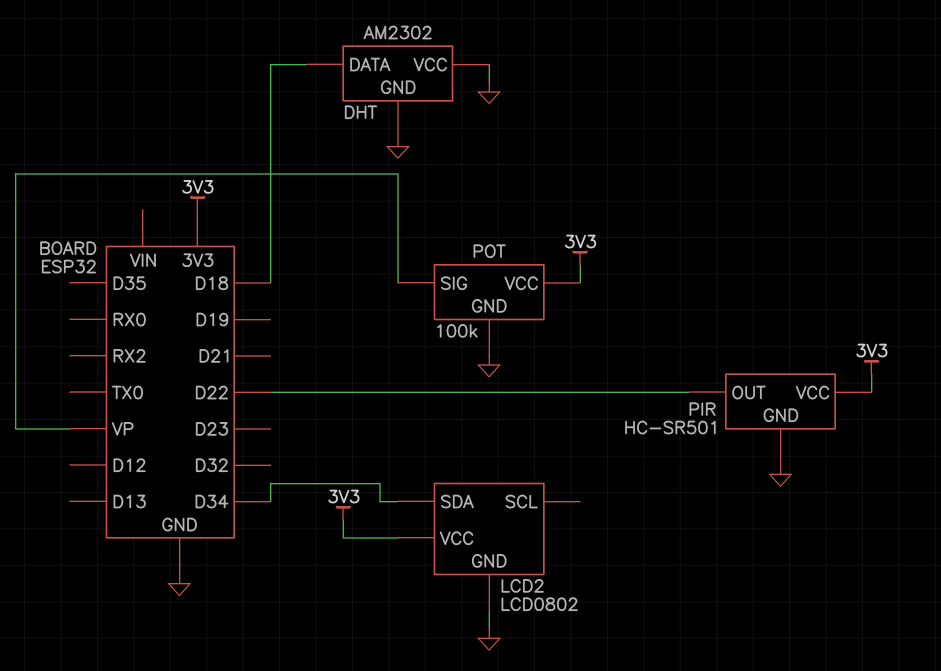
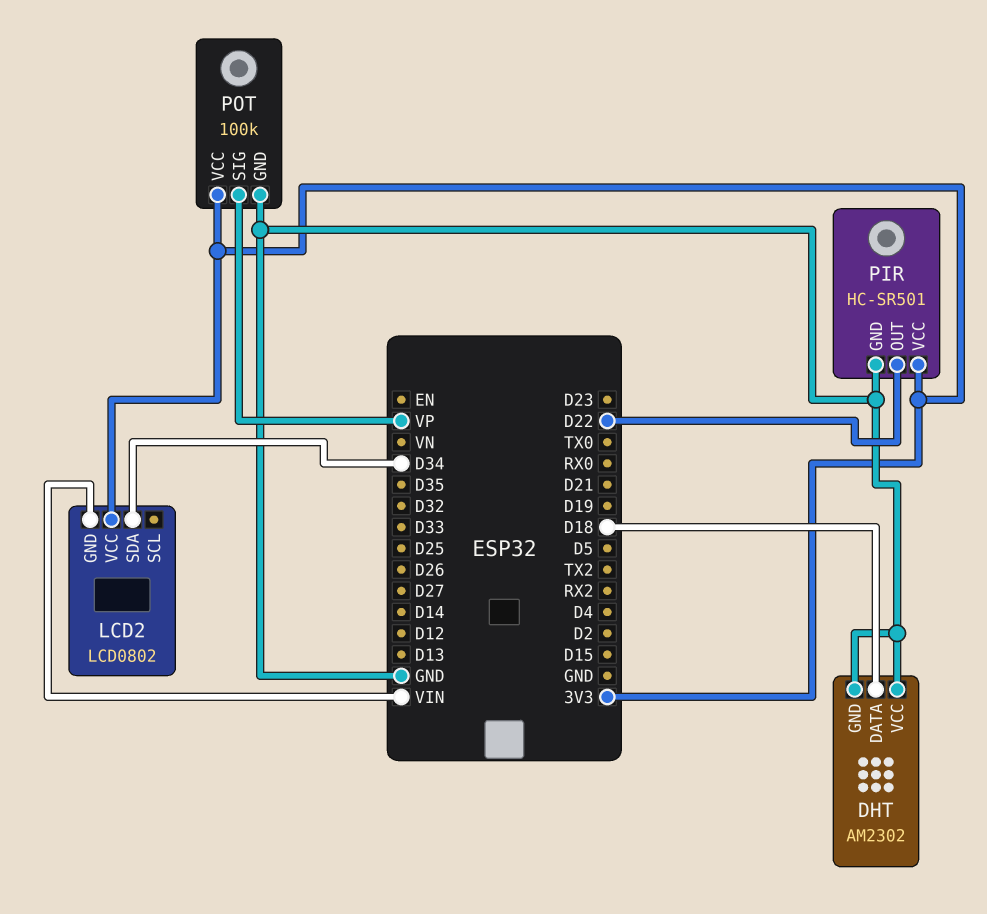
LCD2 pin GND: GND -> VIN

